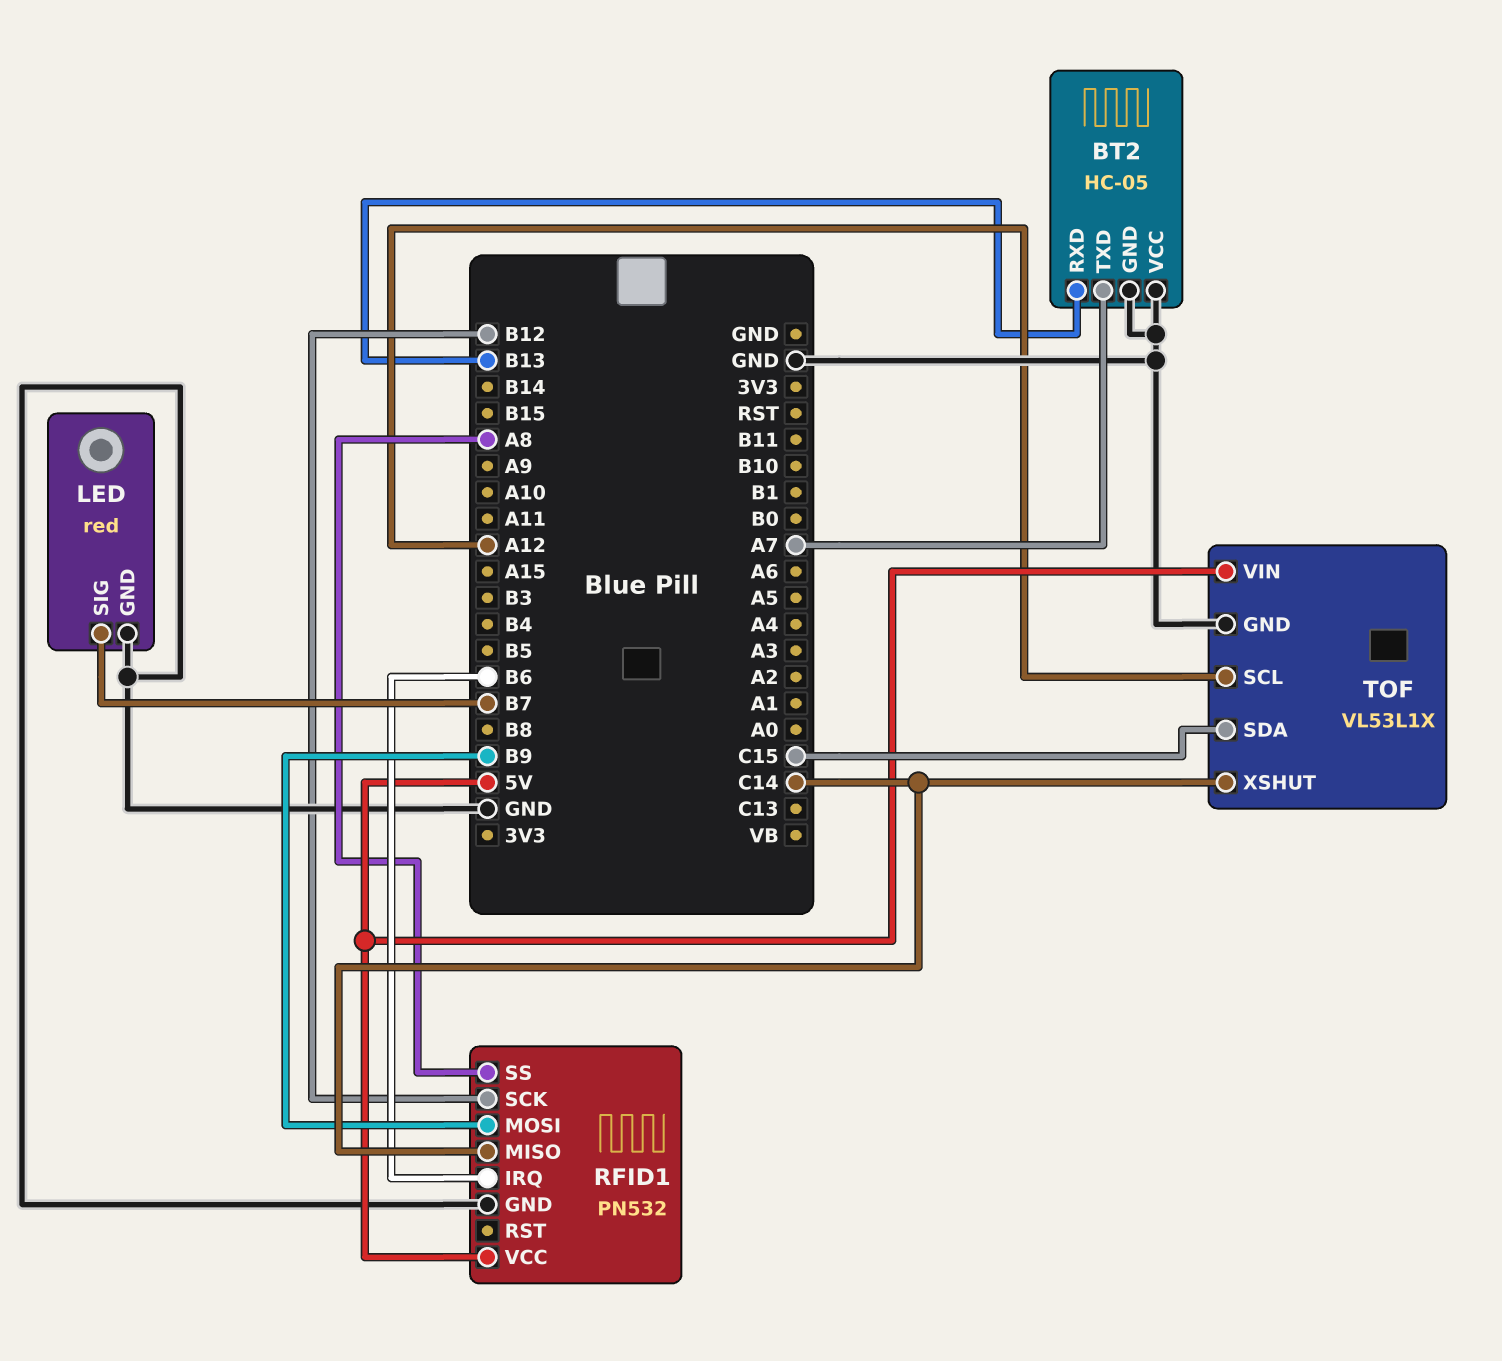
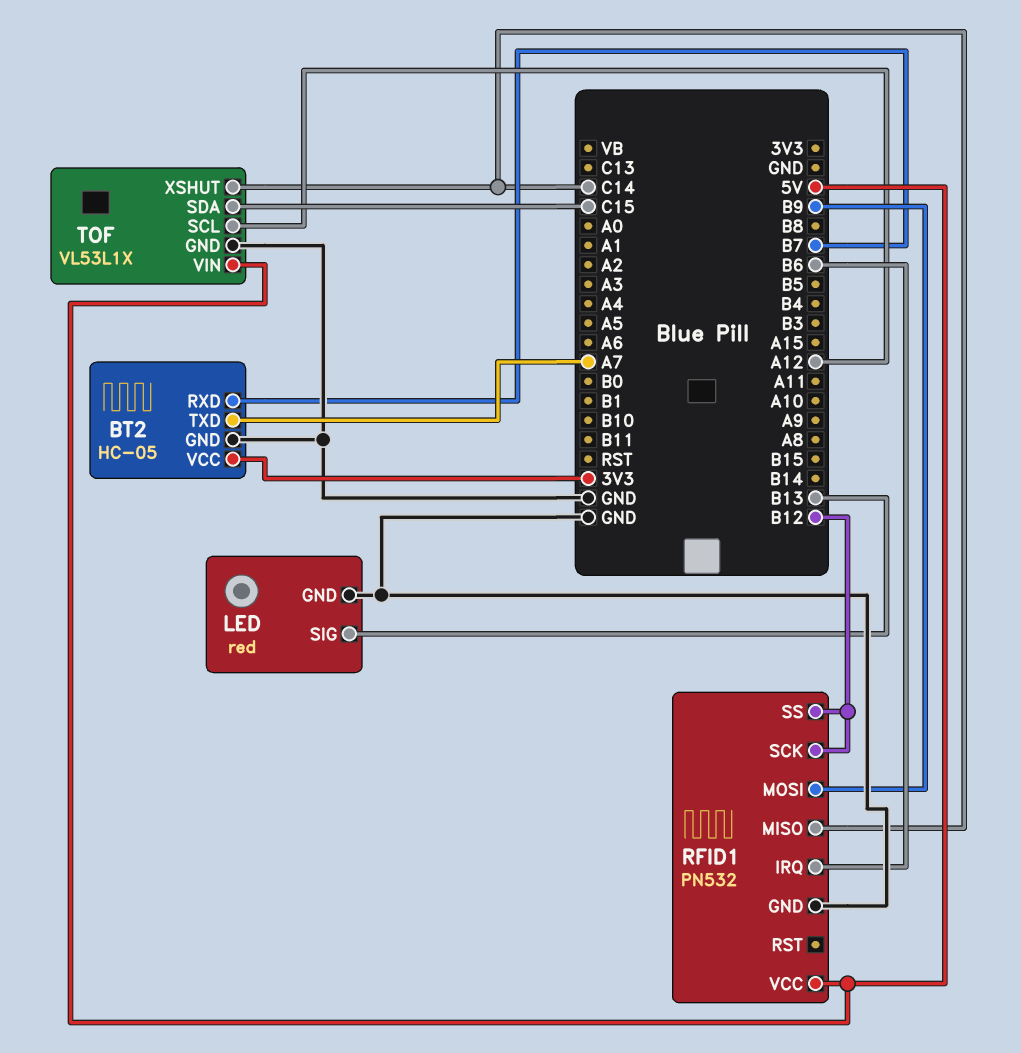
BT2 pin RXD: B13 -> B7
BT2 pin VCC: GND -> 3V3
LED pin SIG: B7 -> B13
RFID1 pin SS: A8 -> B12

